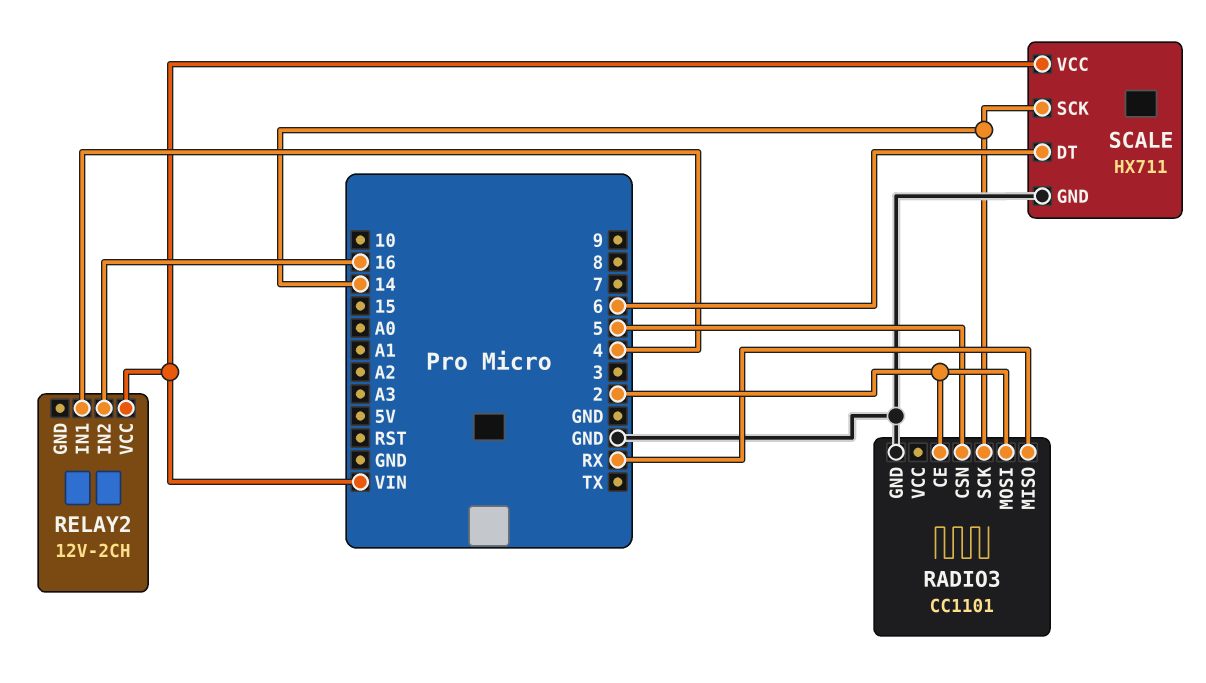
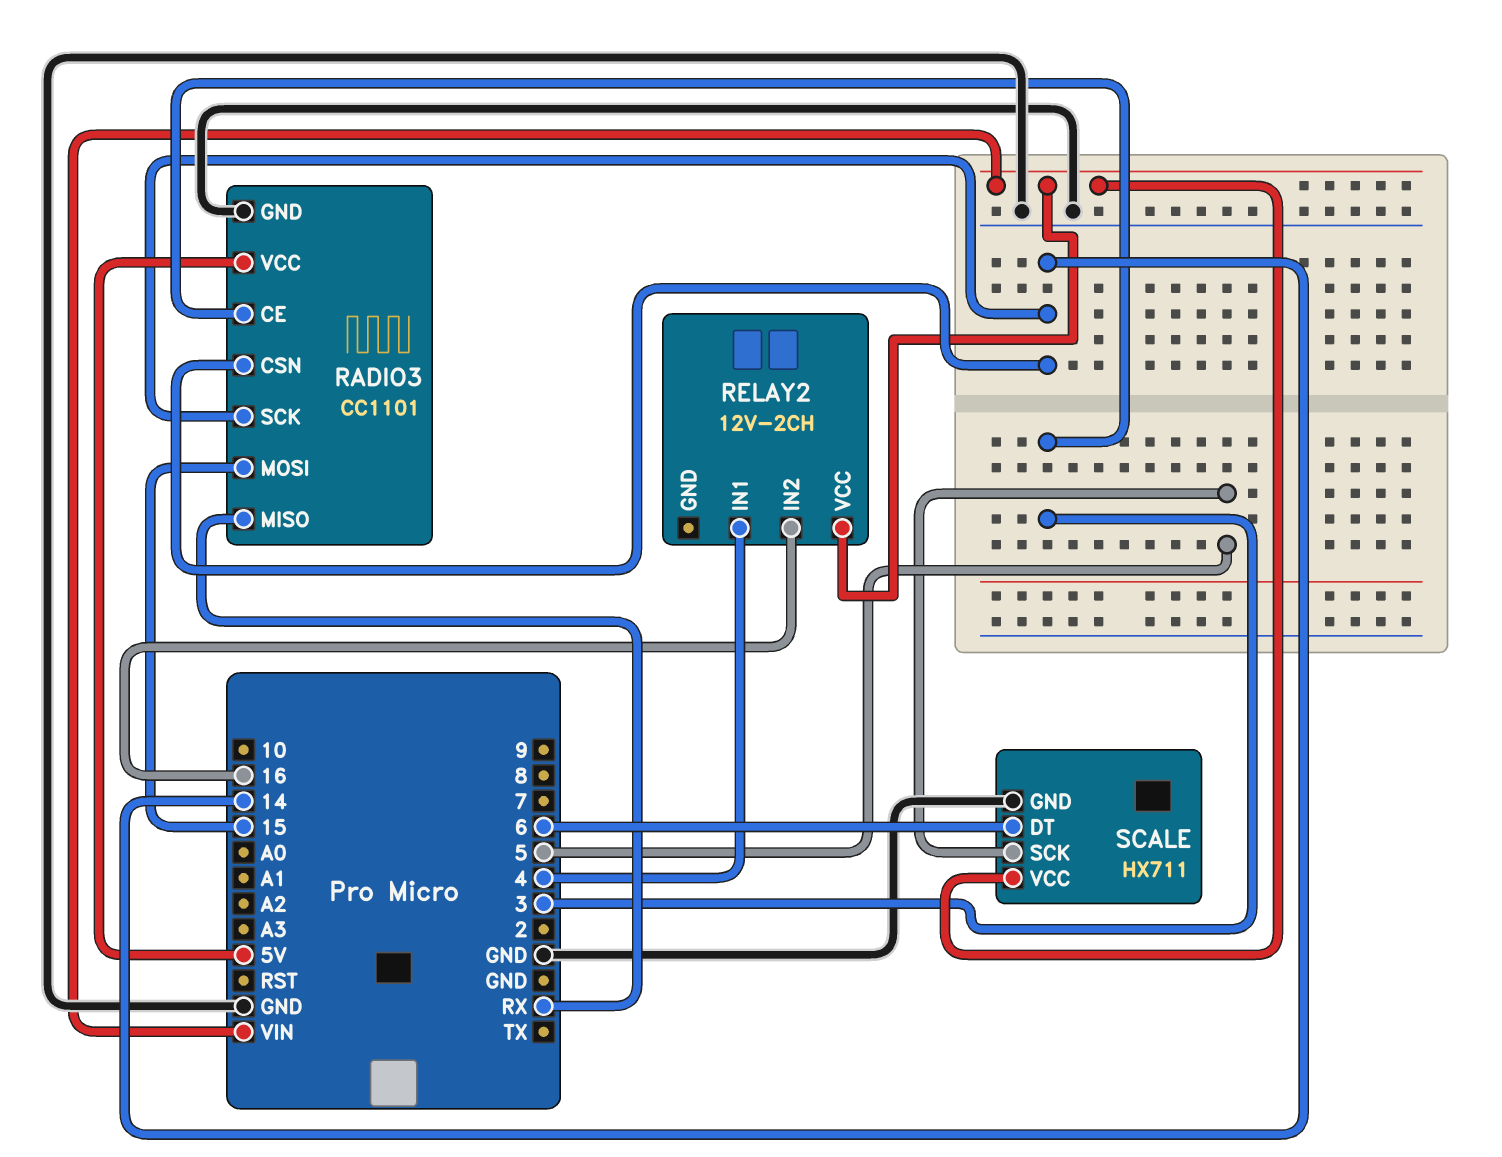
RADIO3 pin CE: 2 -> 3
RADIO3 pin CSN: 5 -> 14
RADIO3 pin MOSI: 2 -> 15
RADIO3 pin VCC: none -> 5V
SCALE pin SCK: 14 -> 5

